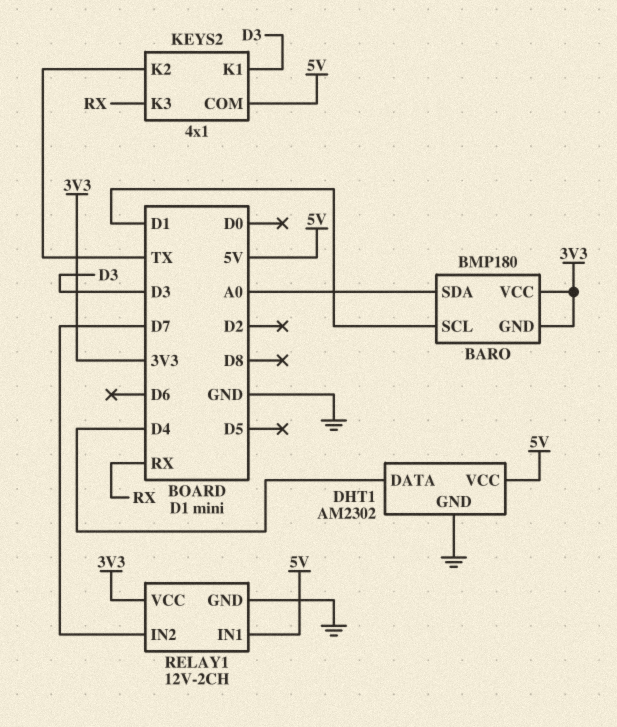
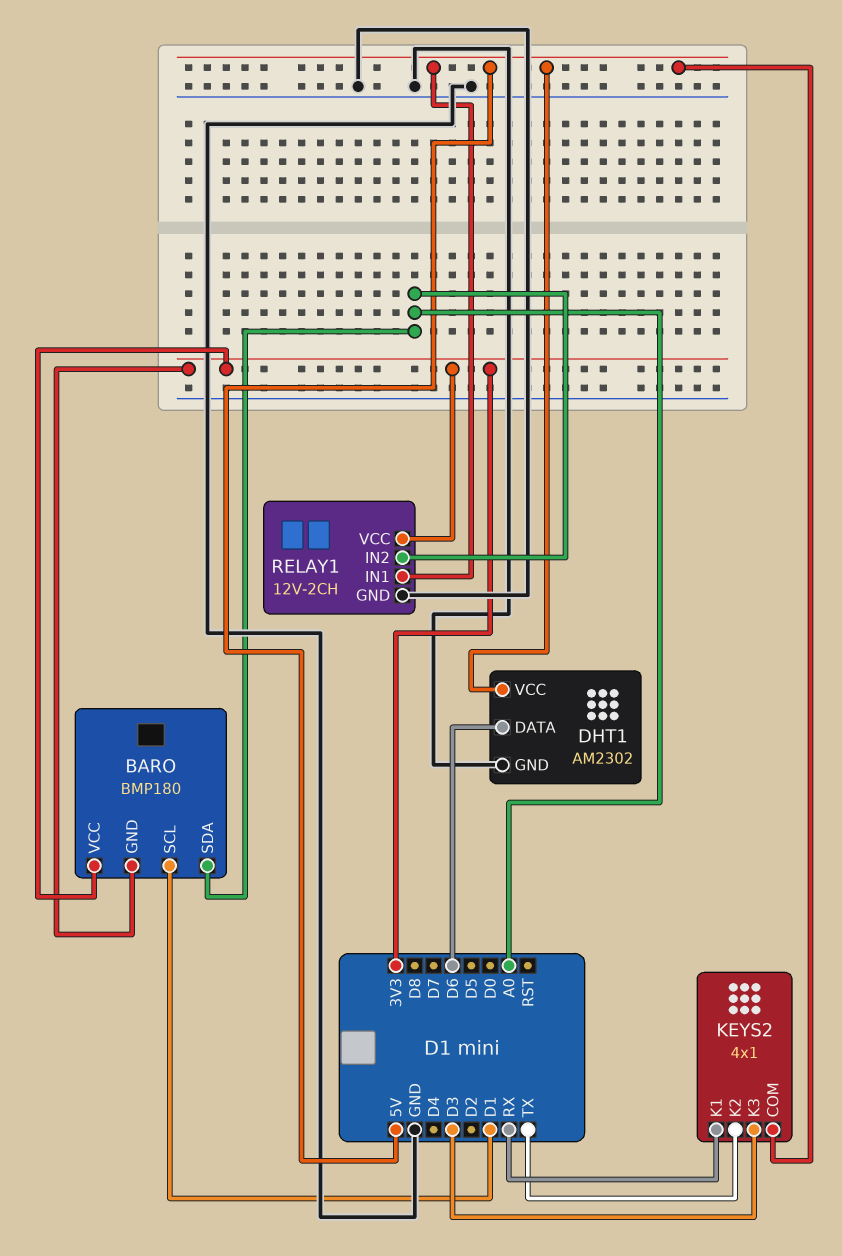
DHT1 pin DATA: D4 -> D6
KEYS2 pin K1: D3 -> RX
KEYS2 pin K3: RX -> D3
RELAY1 pin IN2: D7 -> A0

